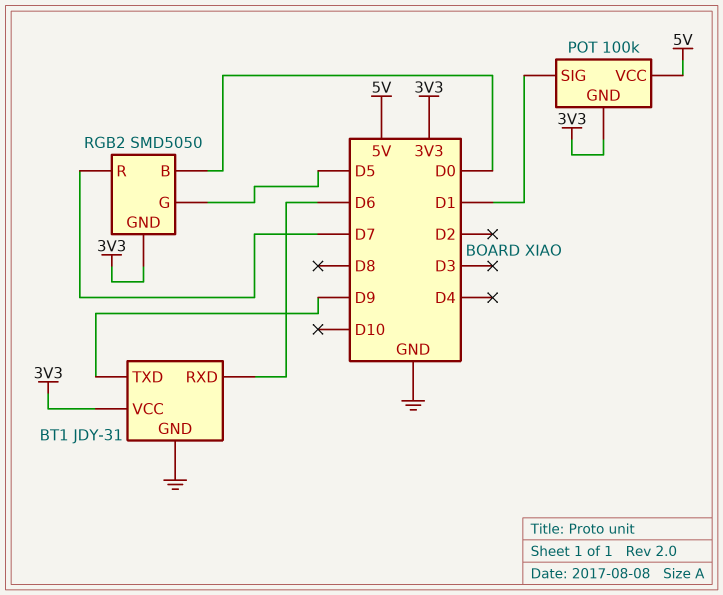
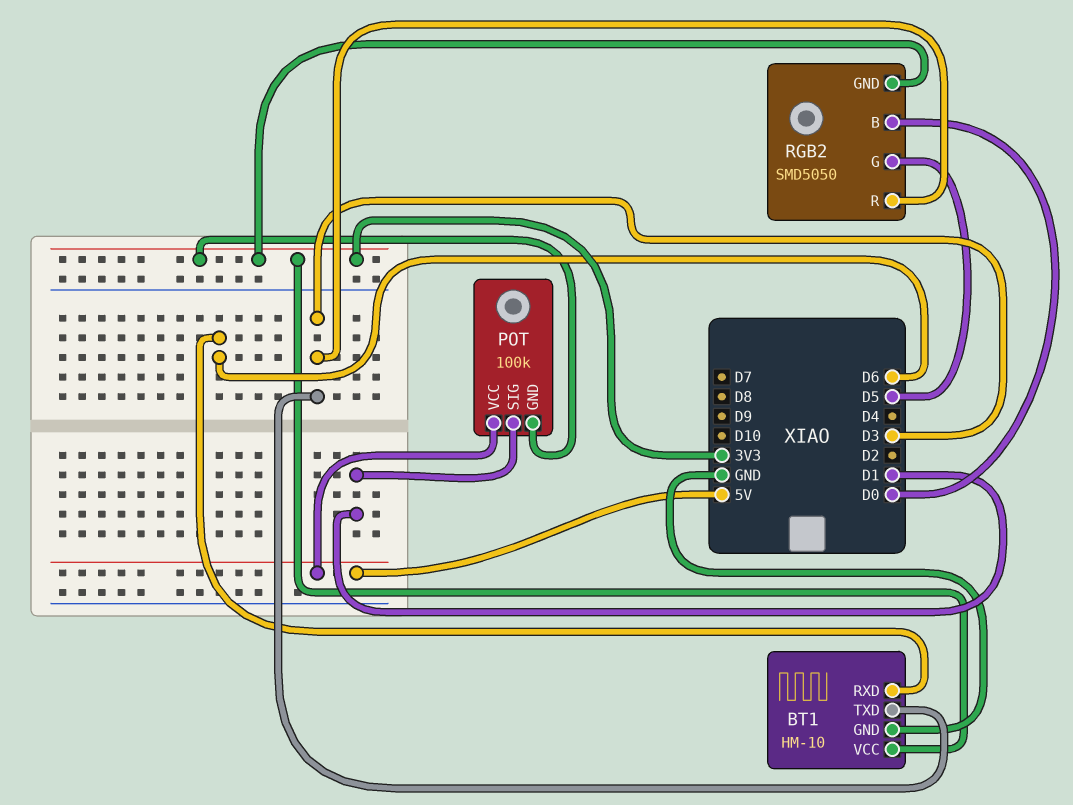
BT1: JDY-31 -> HM-10
BT1 pin TXD: D9 -> D3
RGB2 pin R: D7 -> D3

